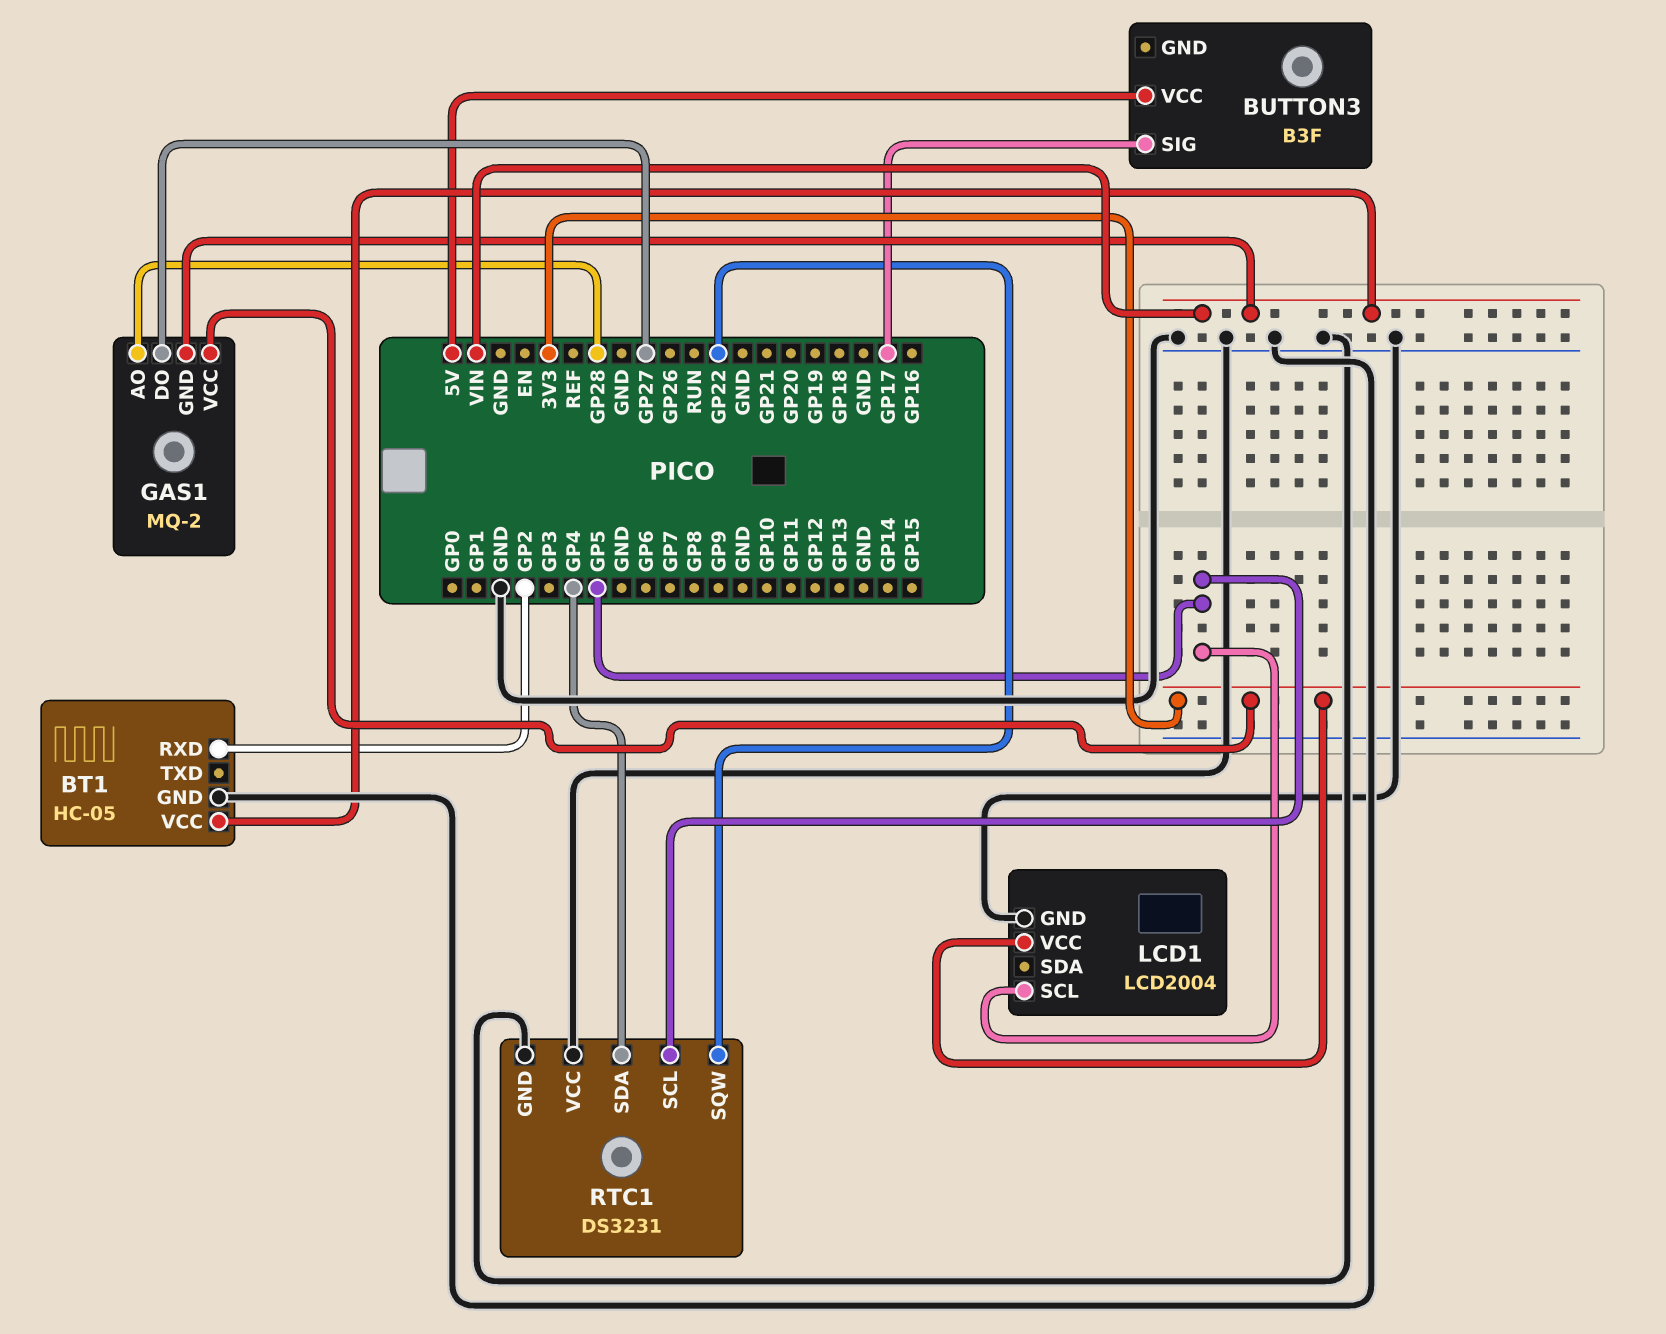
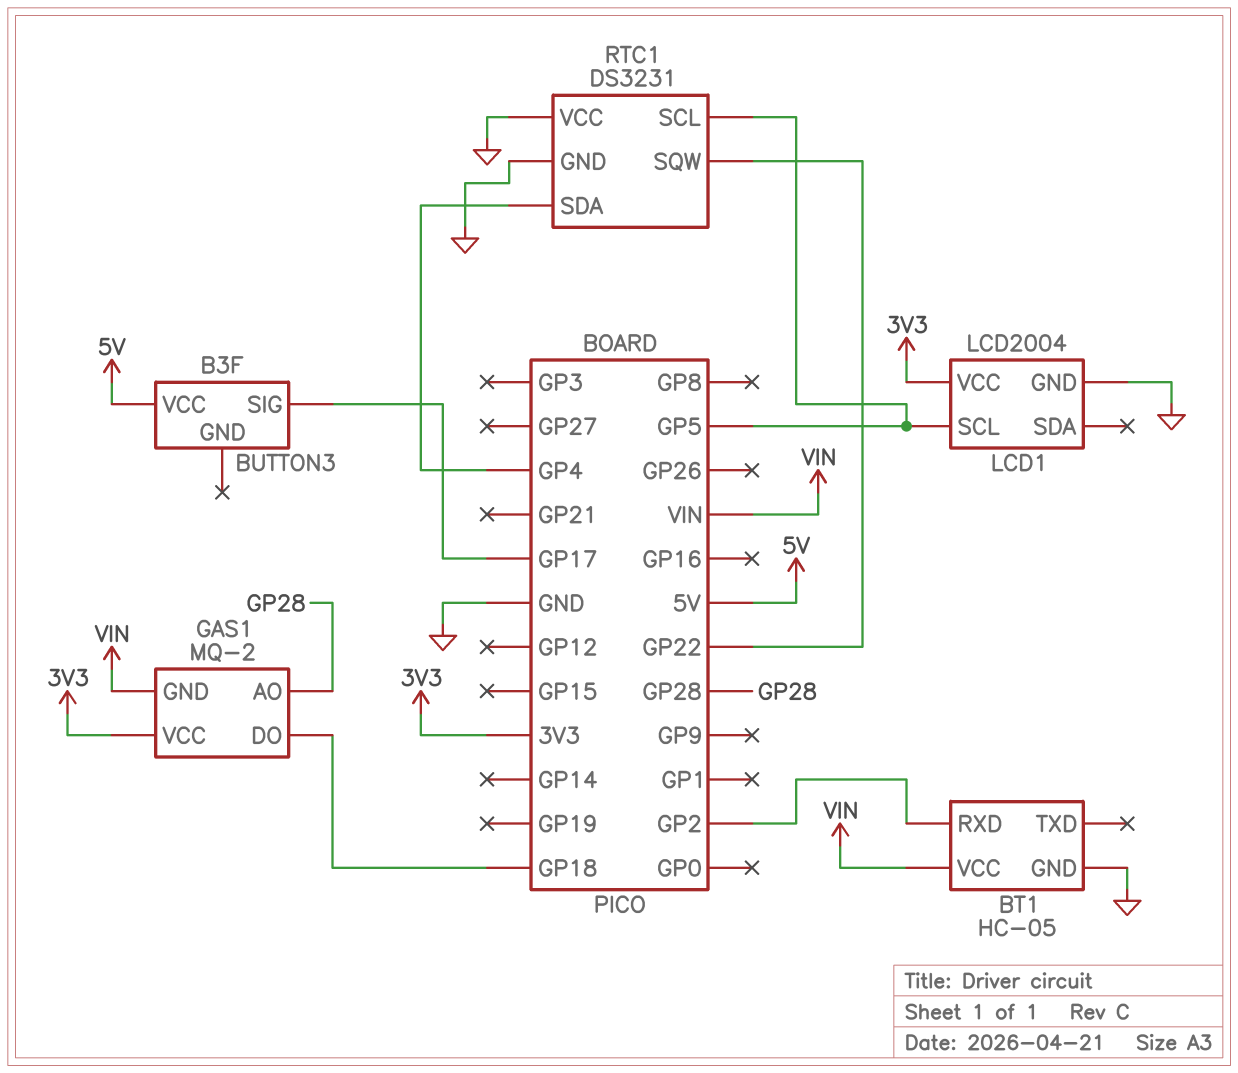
GAS1 pin DO: GP27 -> GP18

